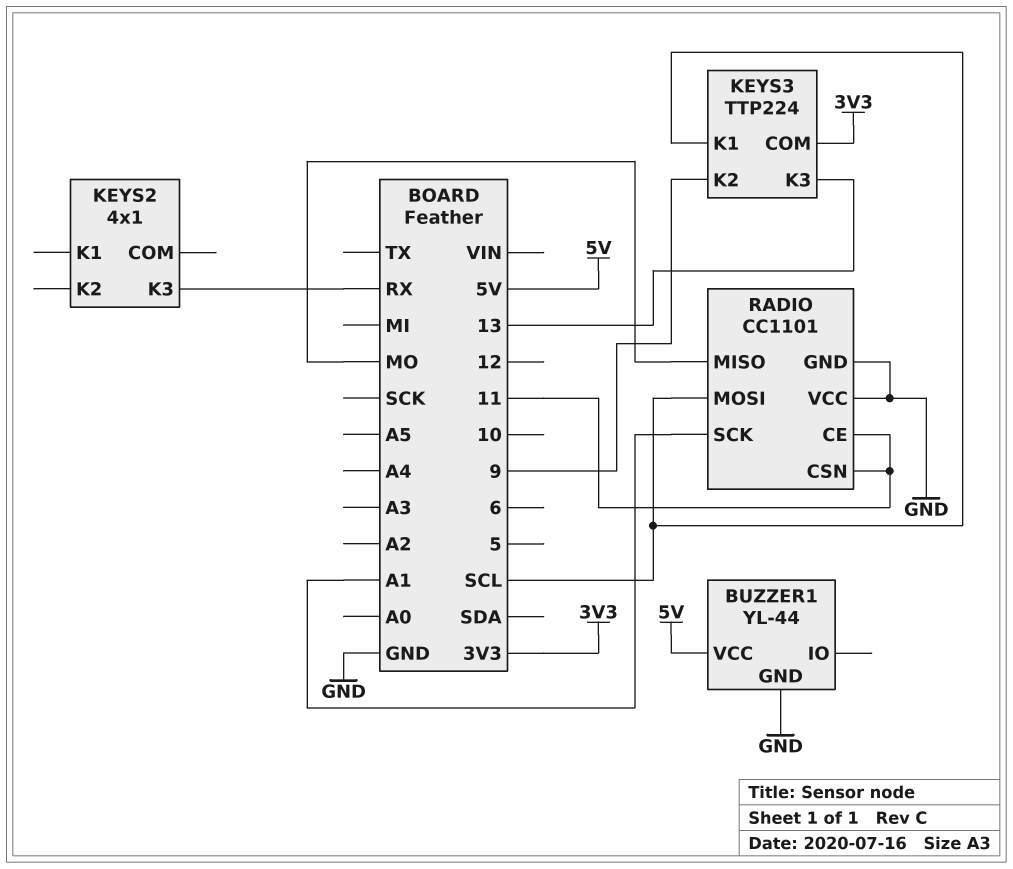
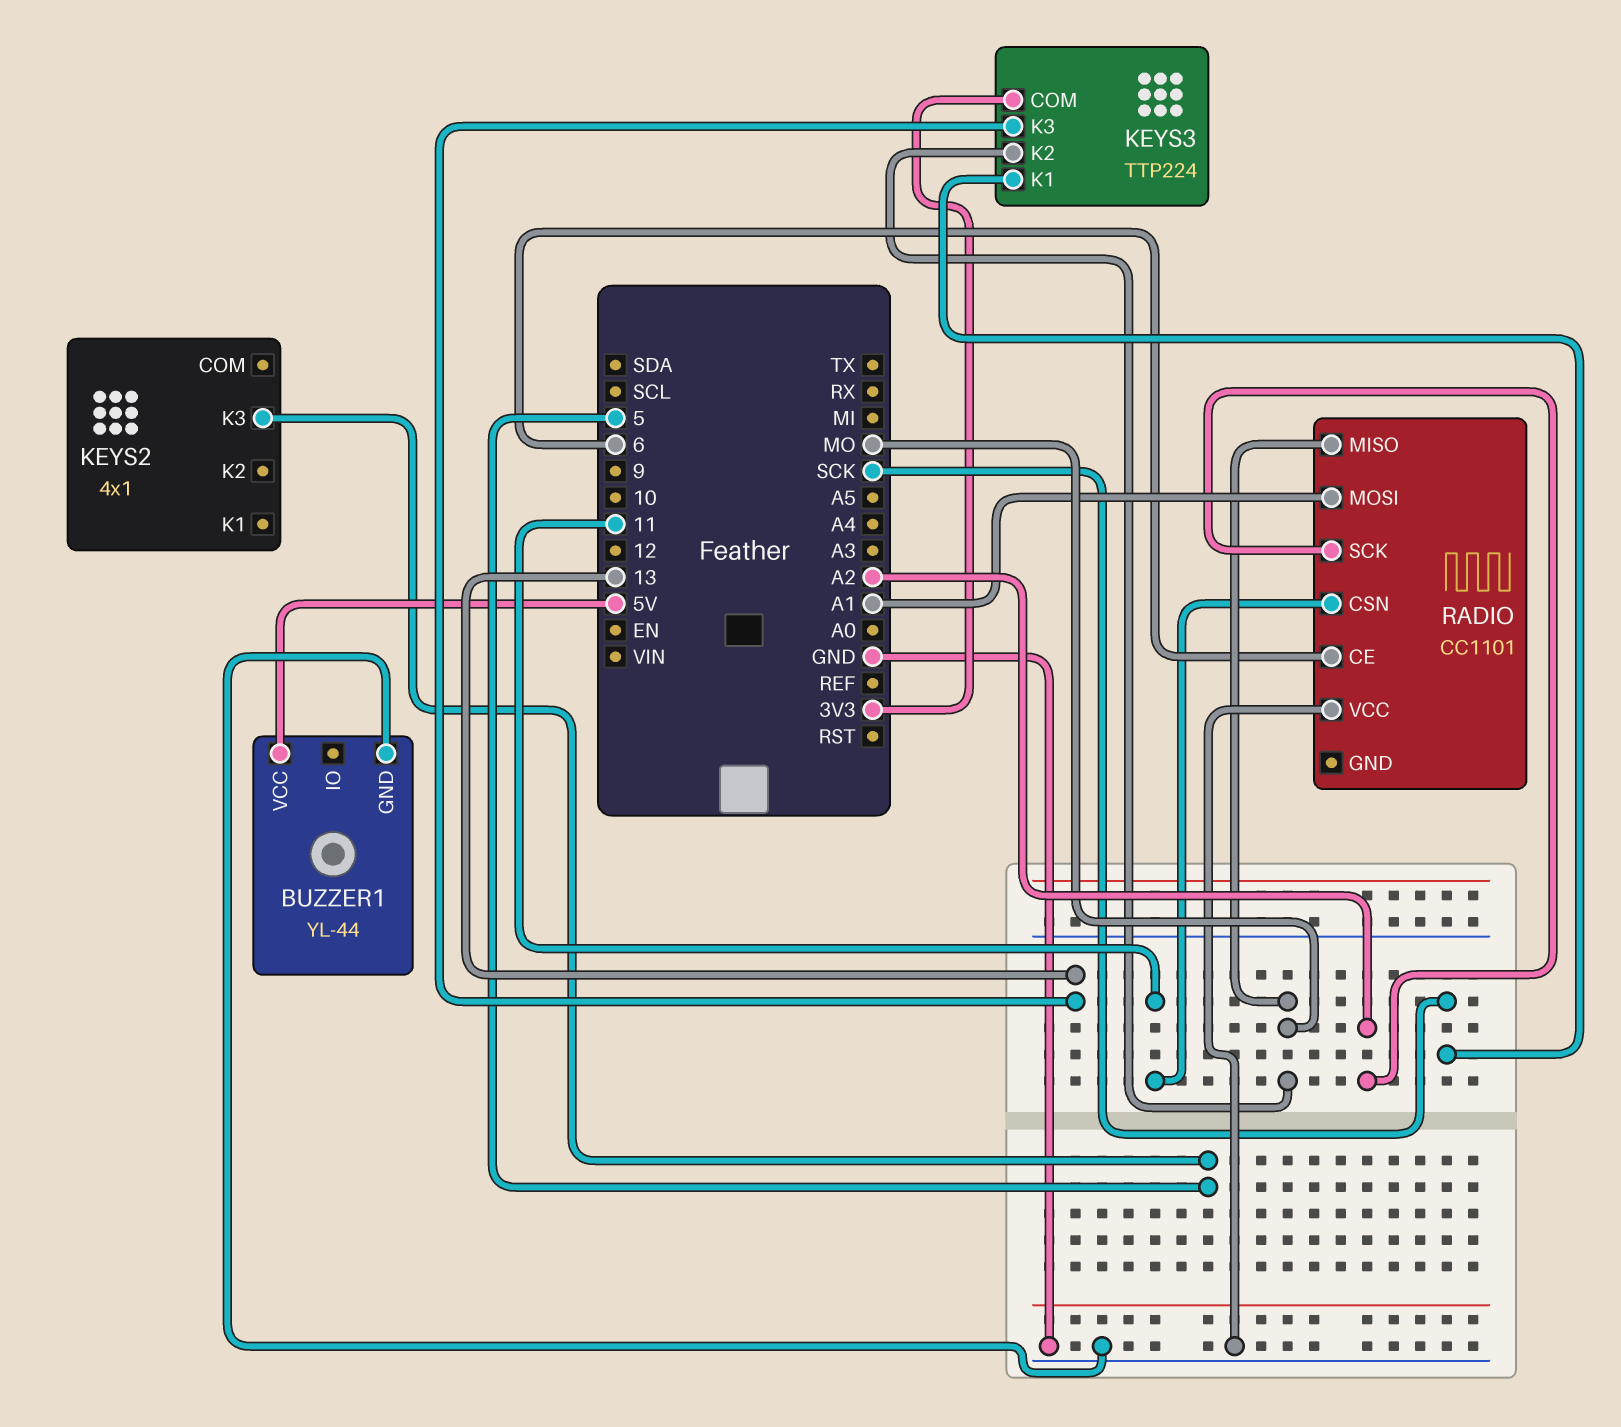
KEYS2 pin K3: RX -> 5
KEYS3 pin K1: SCL -> SCK
KEYS3 pin K2: 9 -> MO
RADIO pin CE: 11 -> 6
RADIO pin GND: GND -> none
RADIO pin MOSI: SCL -> A1
RADIO pin SCK: A1 -> A2

